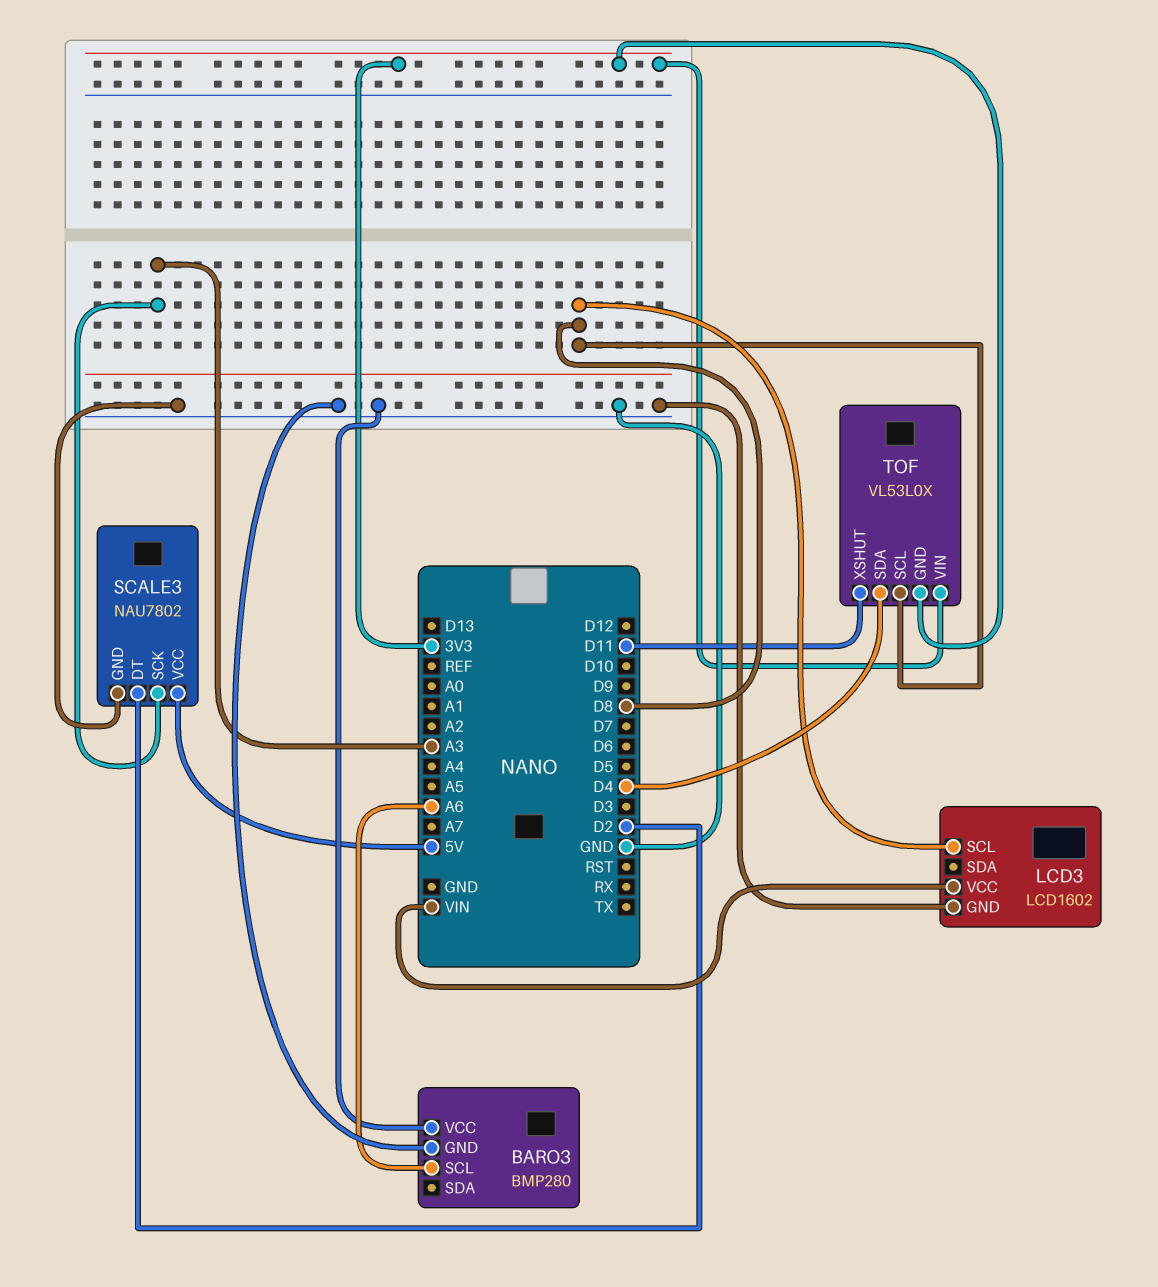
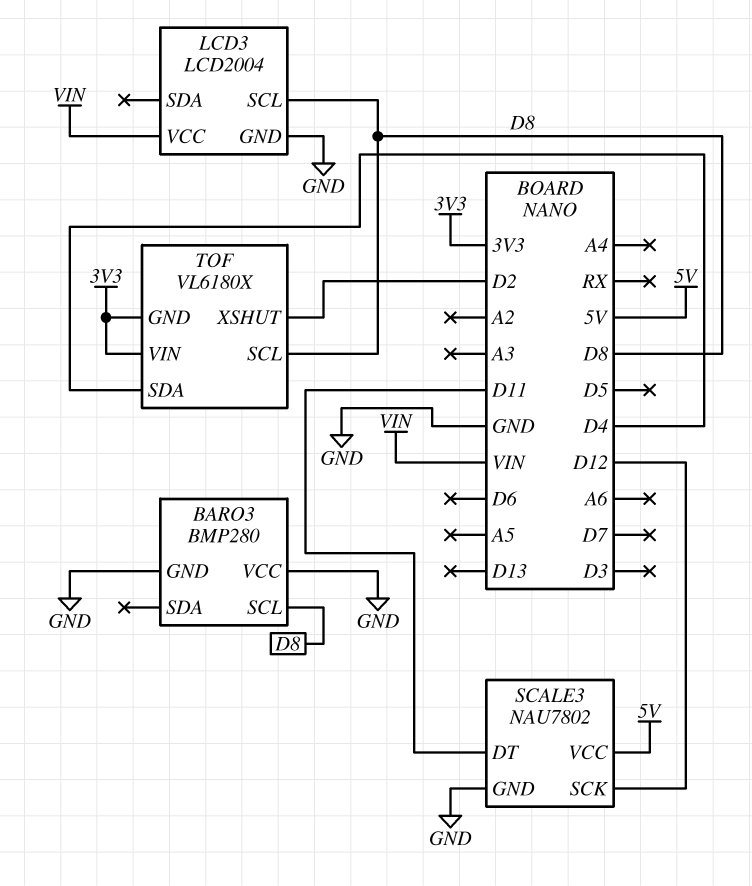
BARO3 pin SCL: A6 -> D8
LCD3: LCD1602 -> LCD2004
SCALE3 pin DT: D2 -> D11
SCALE3 pin SCK: A3 -> D12
TOF: VL53L0X -> VL6180X
TOF pin XSHUT: D11 -> D2

